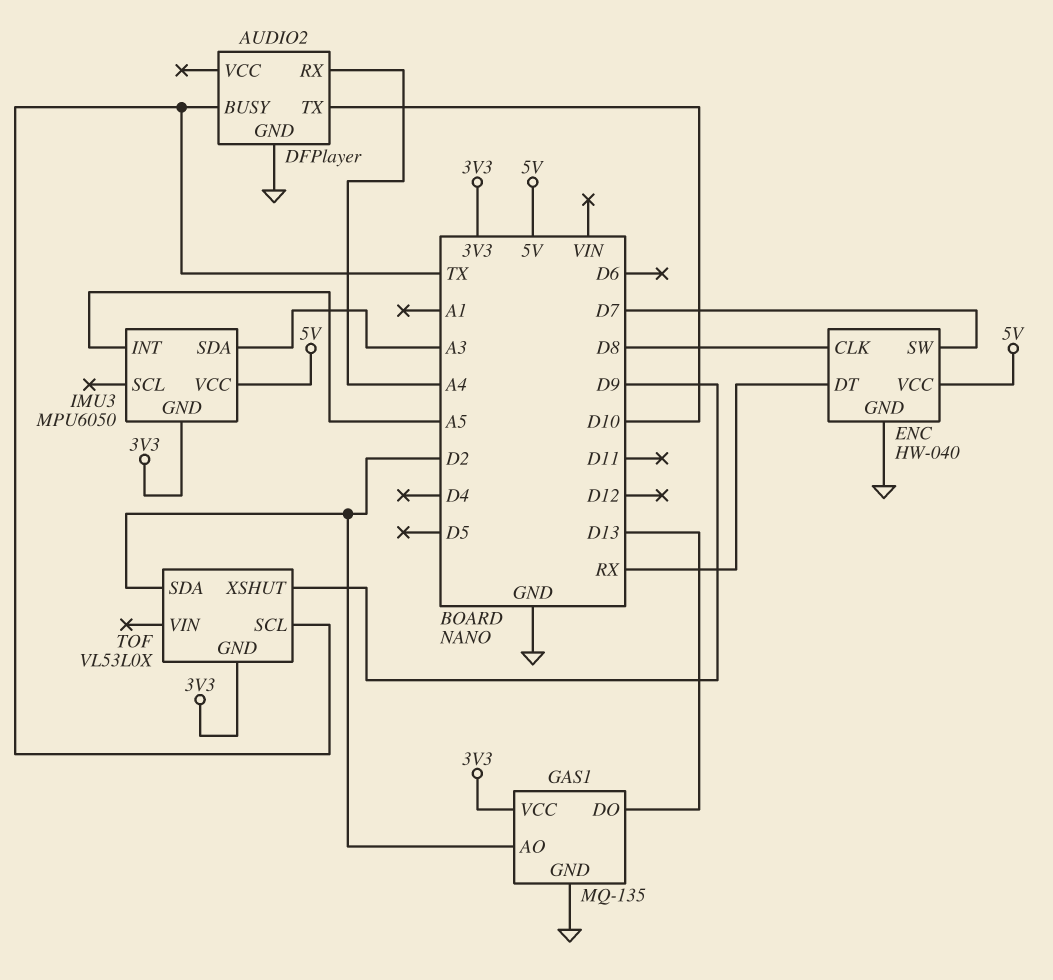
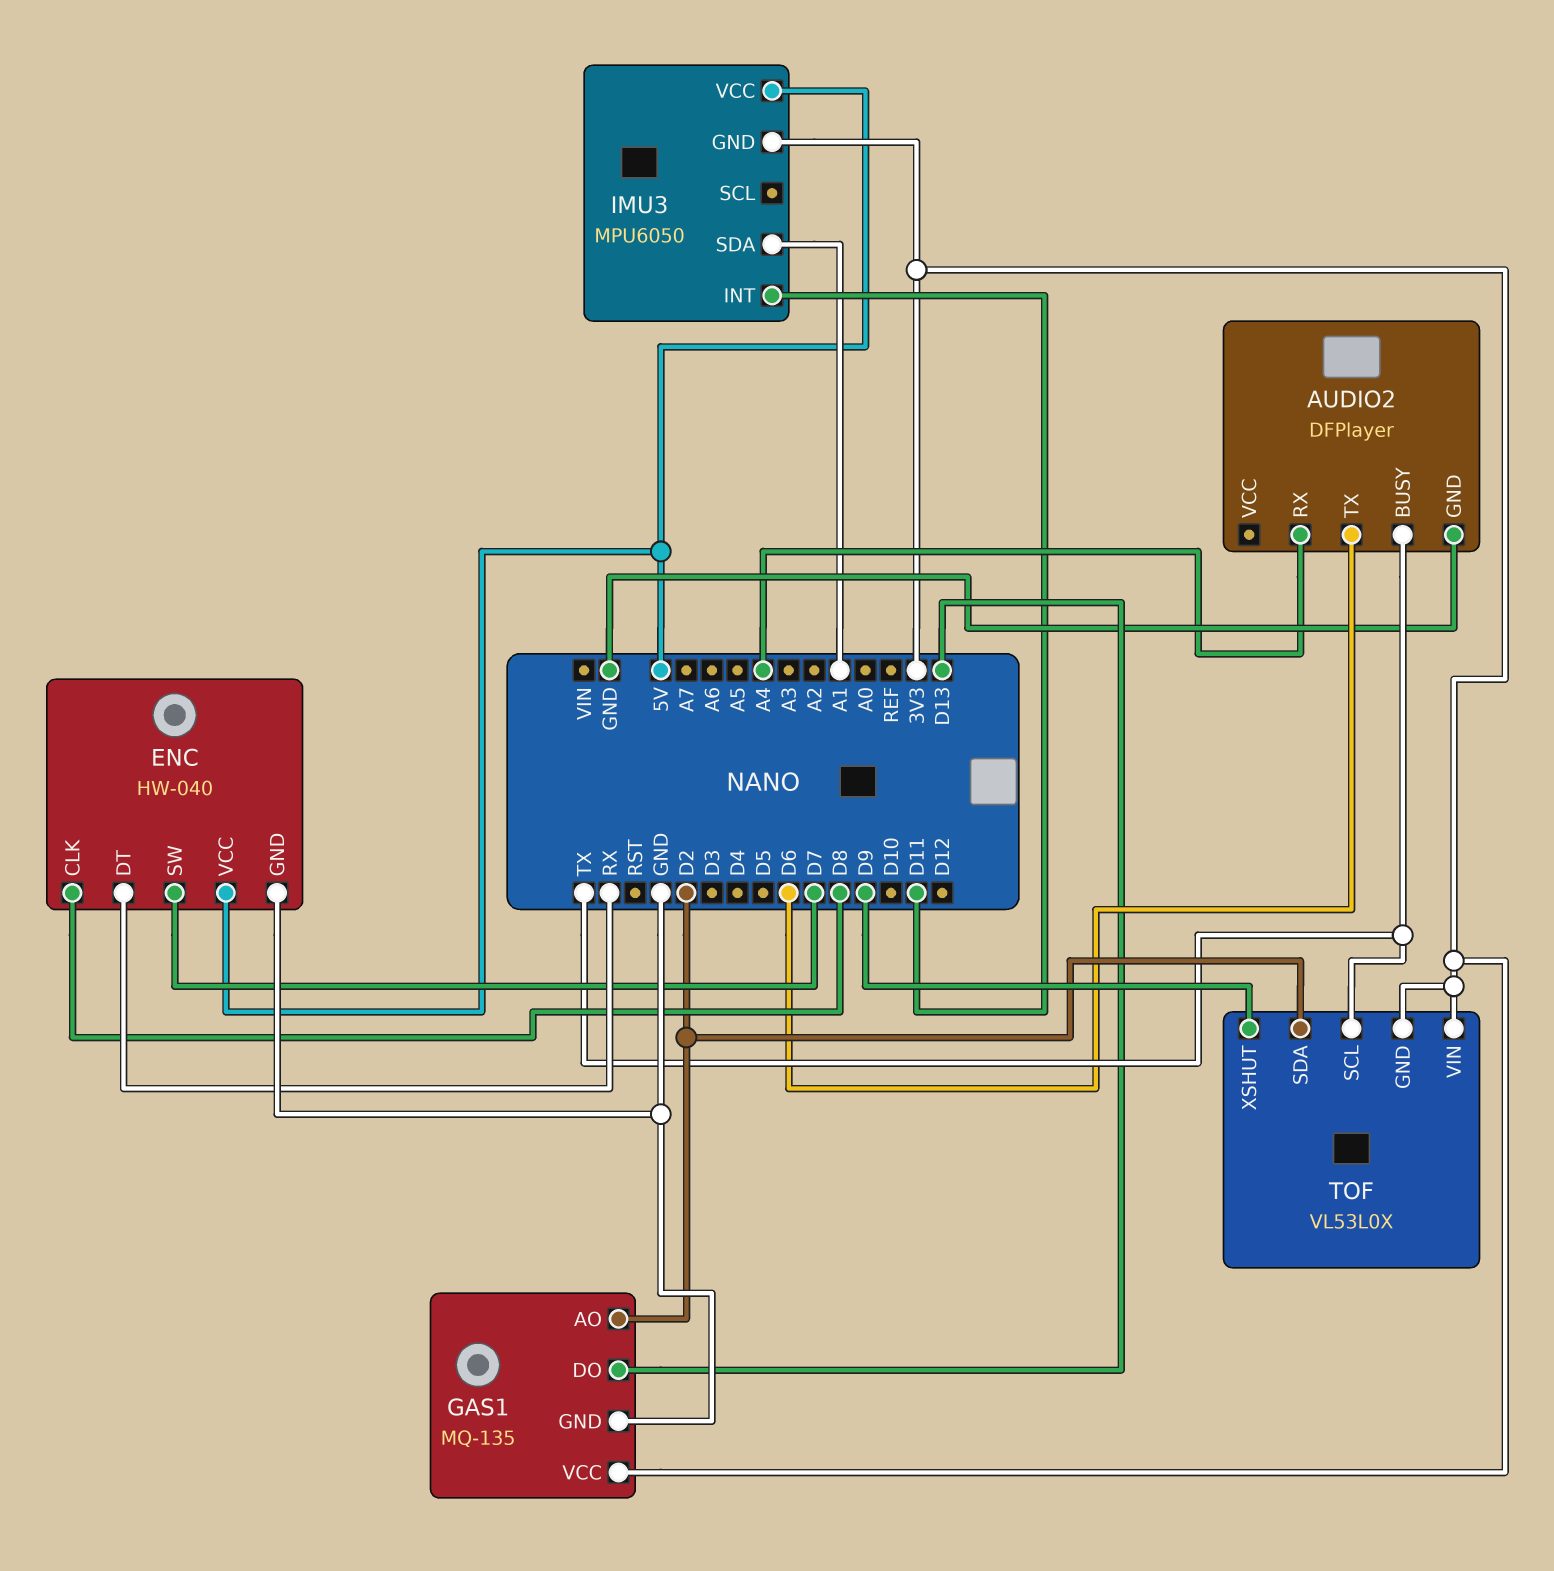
AUDIO2 pin TX: D10 -> D6
IMU3 pin INT: A5 -> D11
IMU3 pin SDA: A3 -> A1
TOF pin VIN: none -> 3V3

